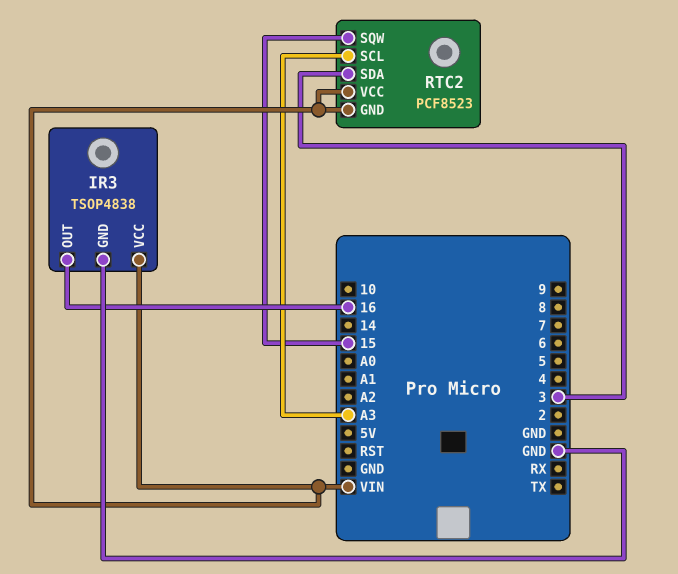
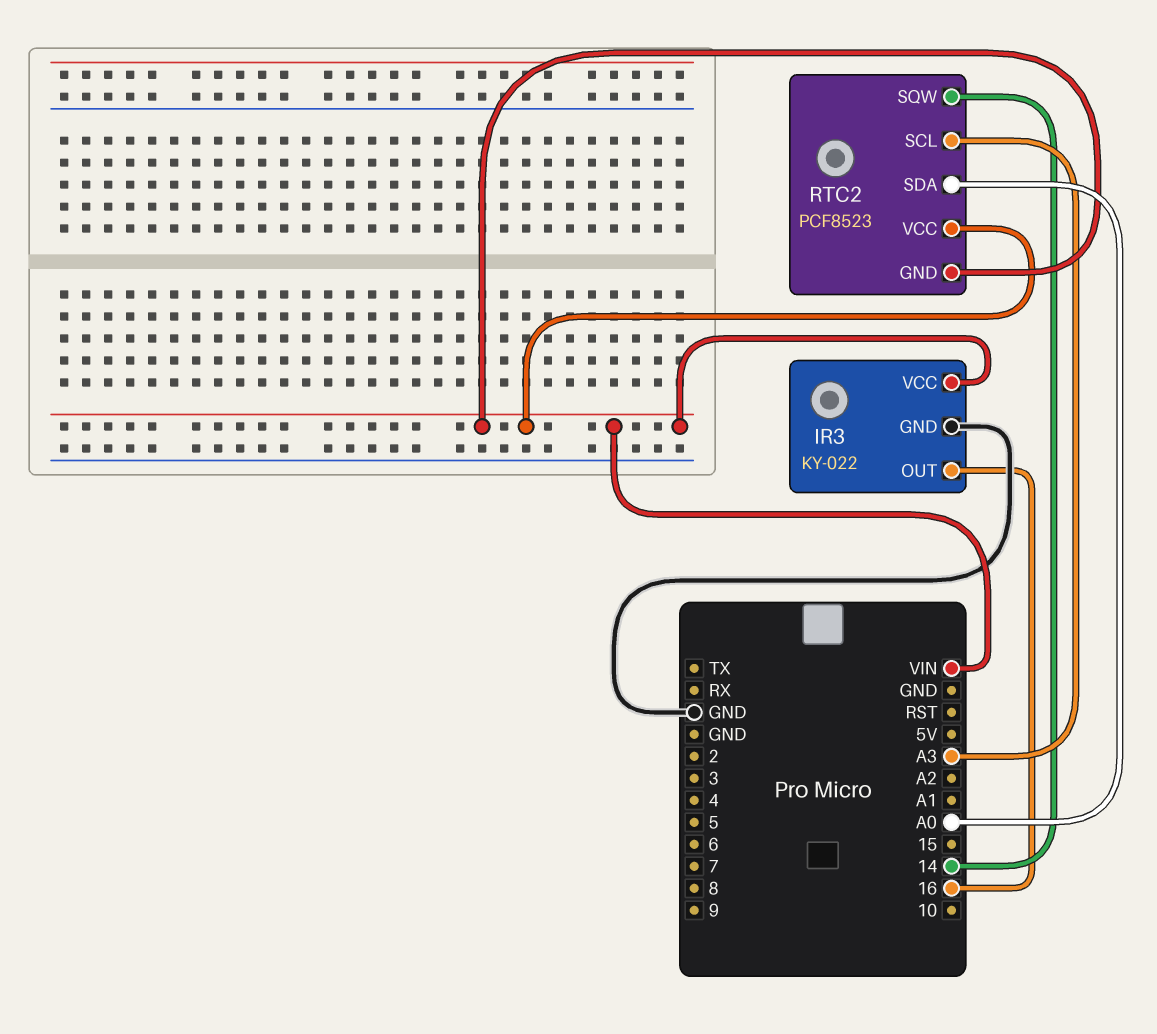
IR3: TSOP4838 -> KY-022
RTC2 pin SDA: 3 -> A0
RTC2 pin SQW: 15 -> 14

